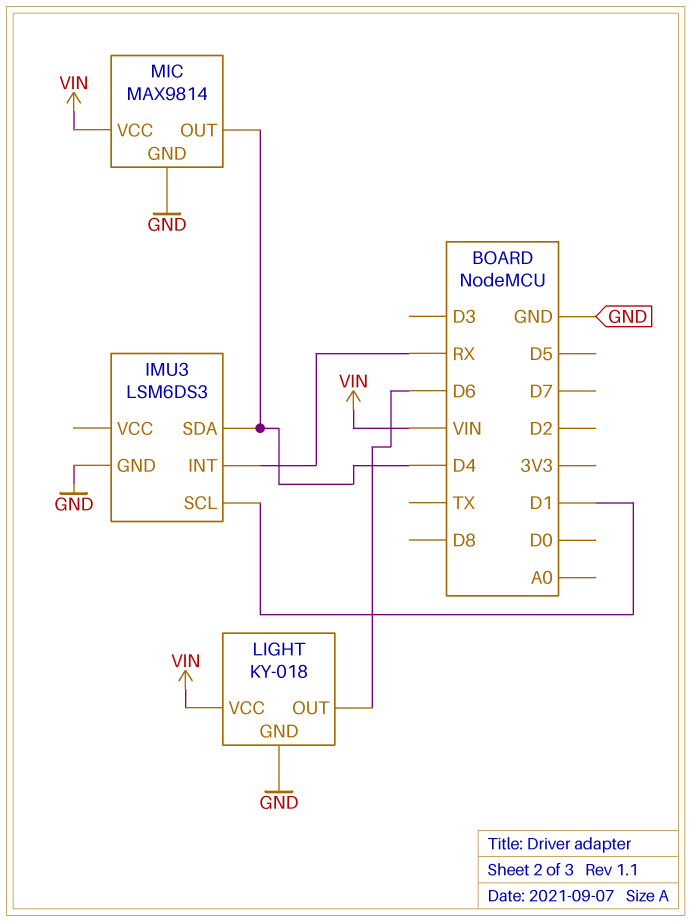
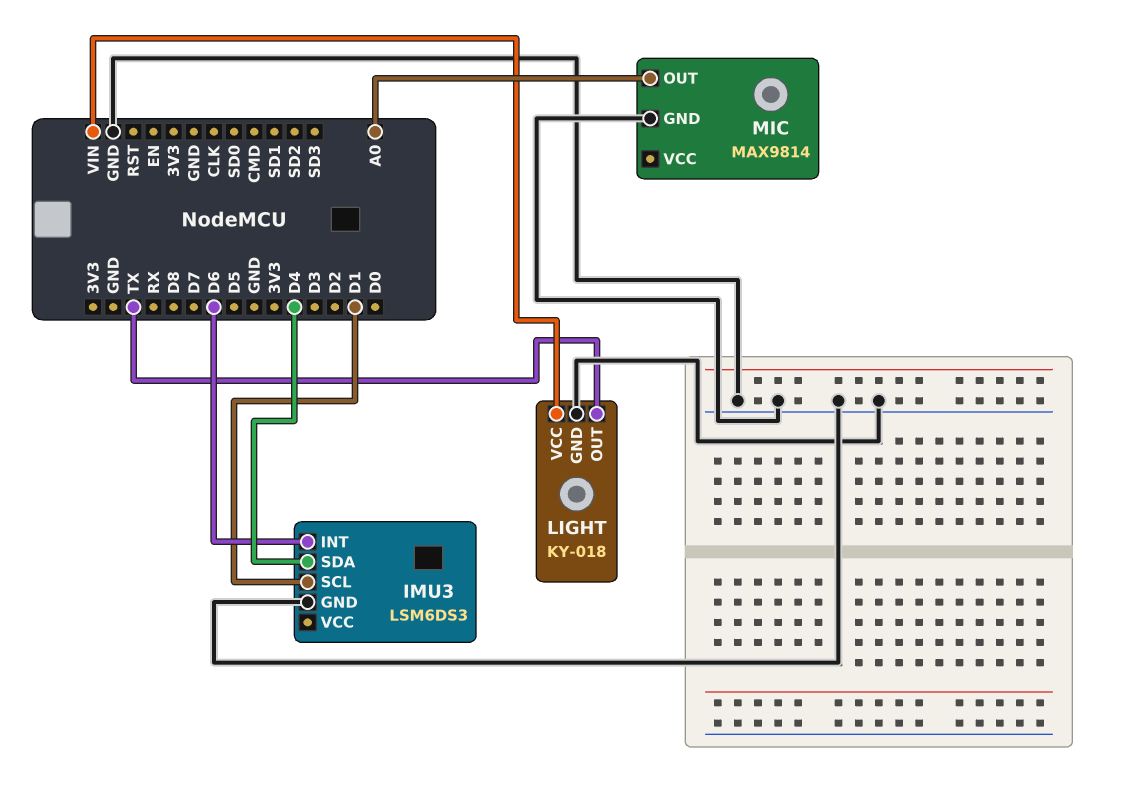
IMU3 pin INT: RX -> D6
LIGHT pin OUT: D6 -> TX
MIC pin OUT: D4 -> A0
MIC pin VCC: VIN -> none

